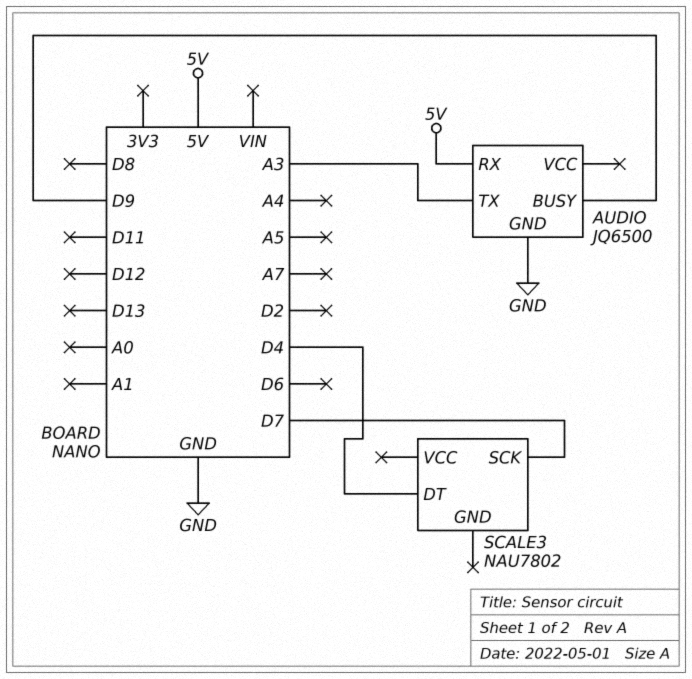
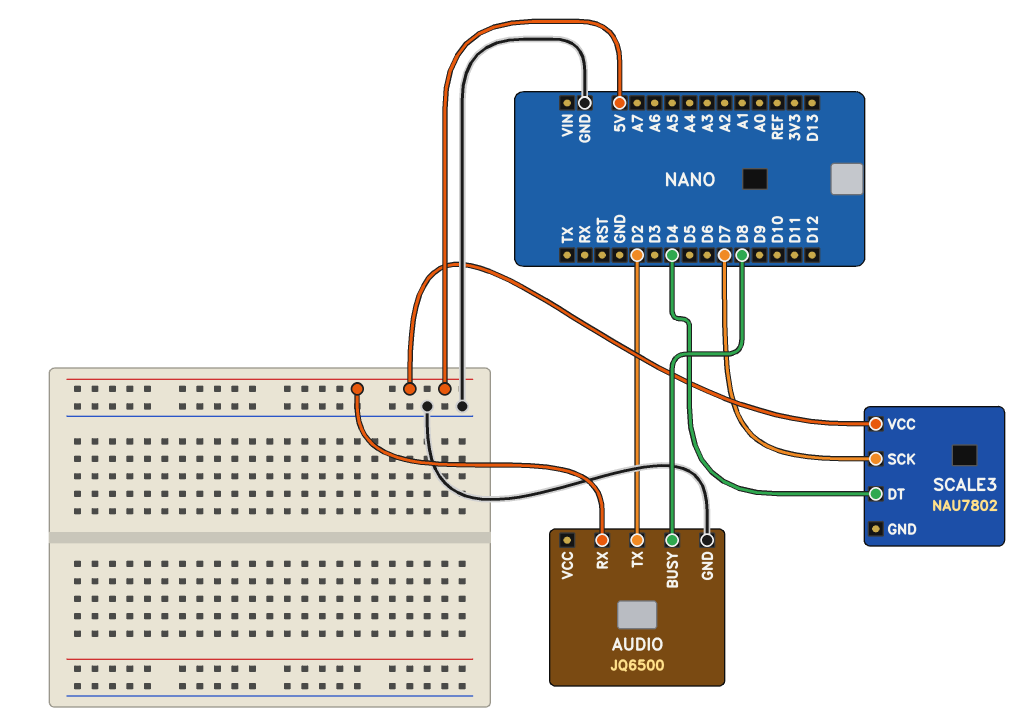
AUDIO pin BUSY: D9 -> D8
AUDIO pin TX: A3 -> D2
SCALE3 pin VCC: none -> 5V

